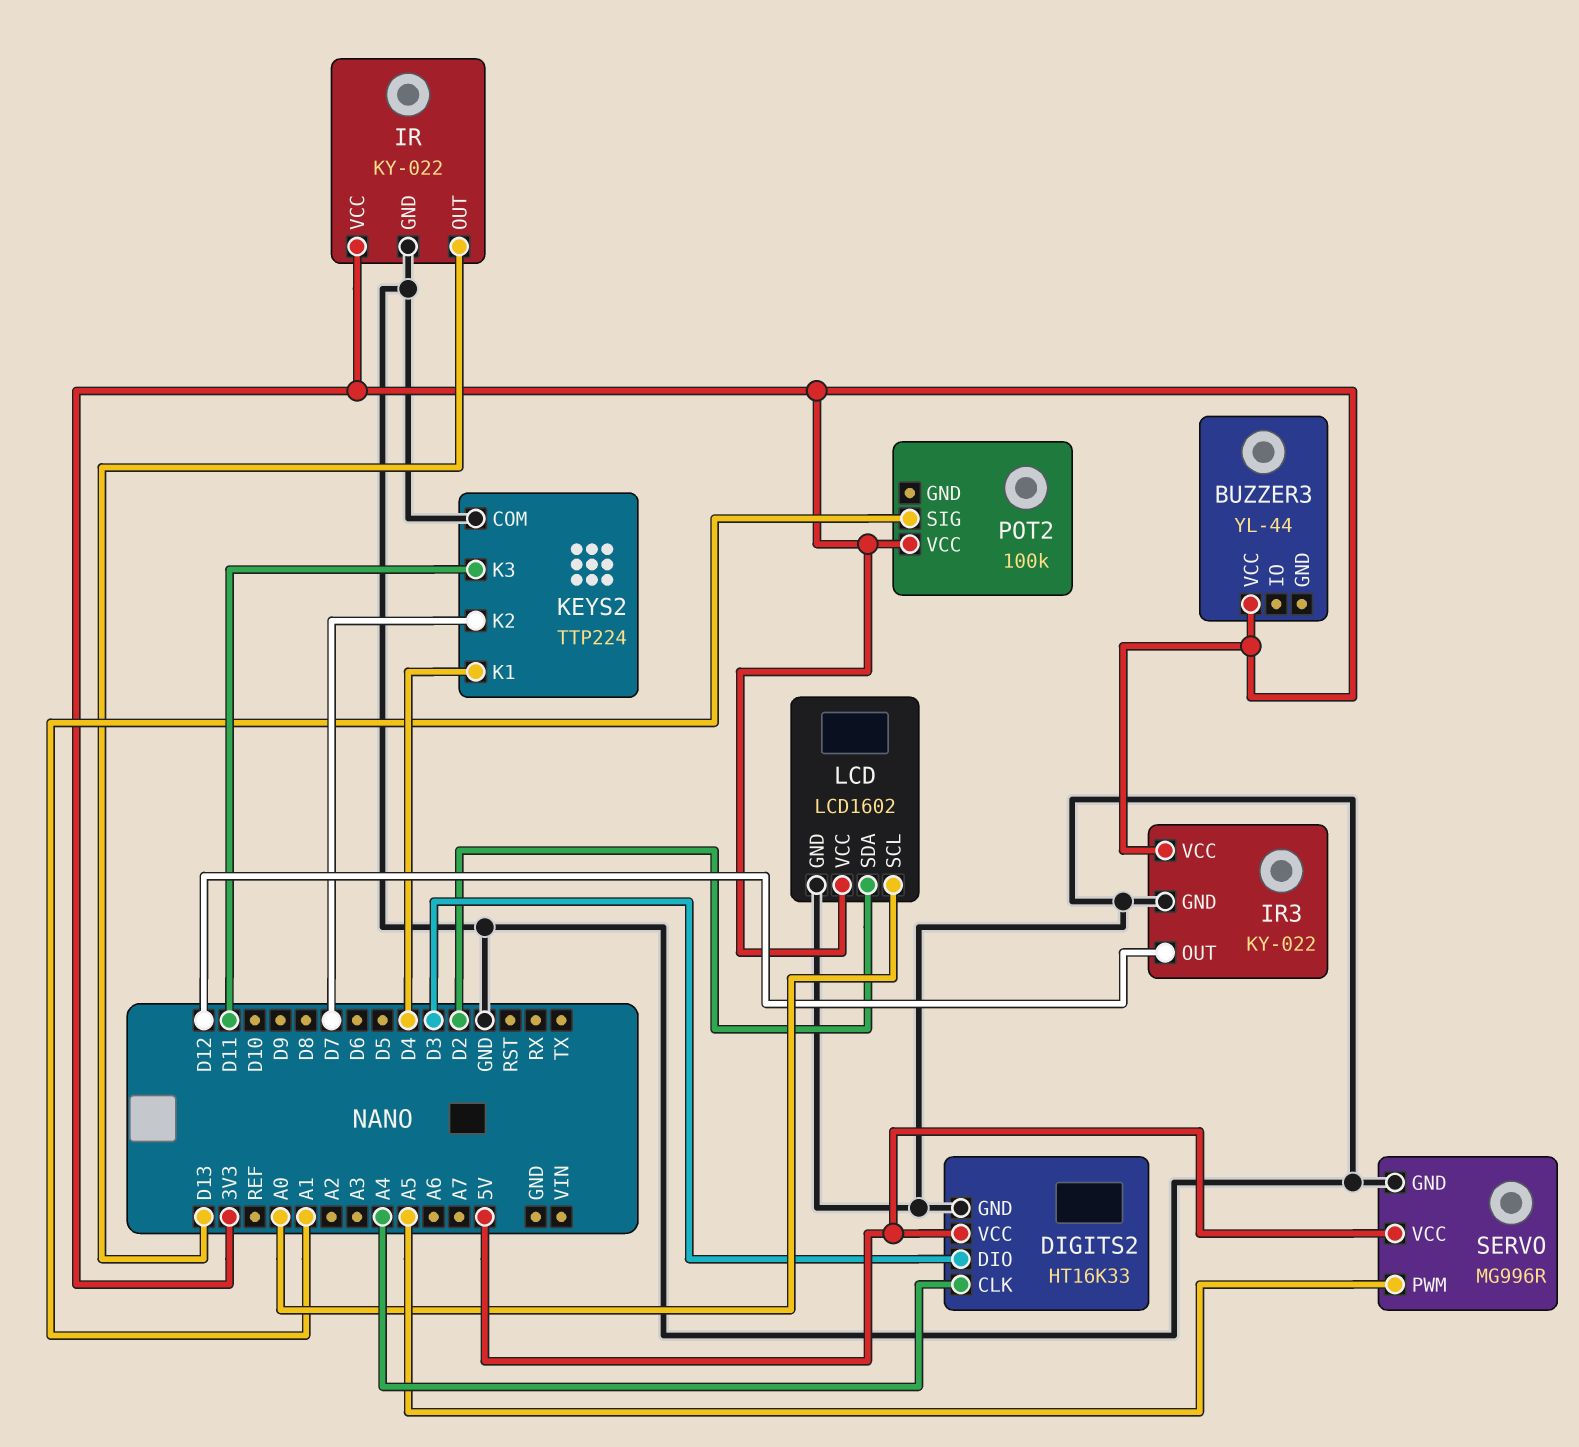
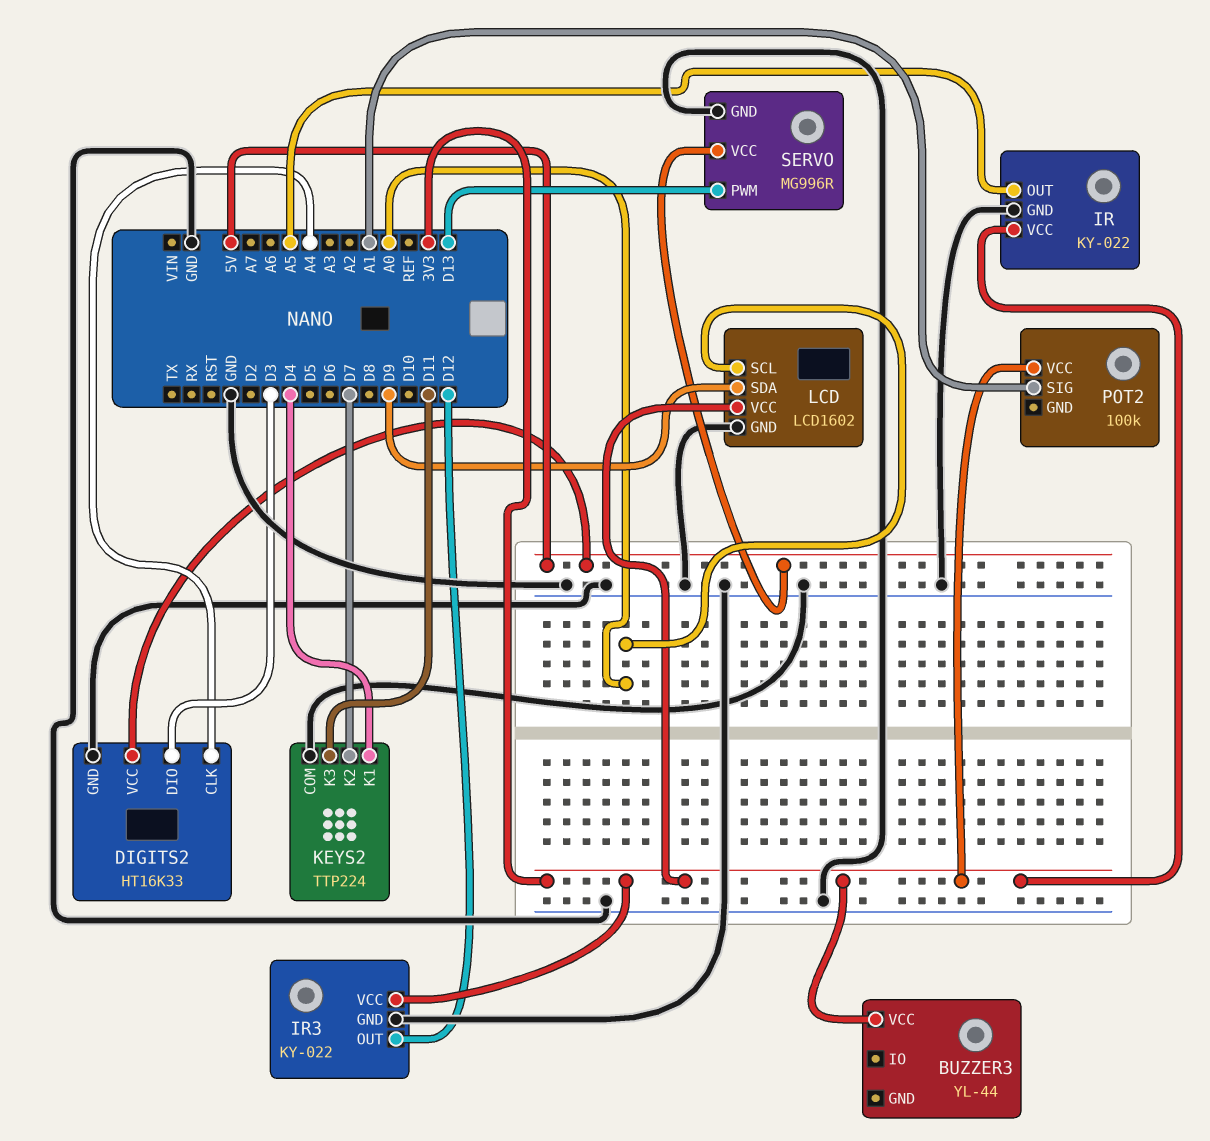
IR pin OUT: D13 -> A5
LCD pin SDA: D2 -> D9
SERVO pin PWM: A5 -> D13

